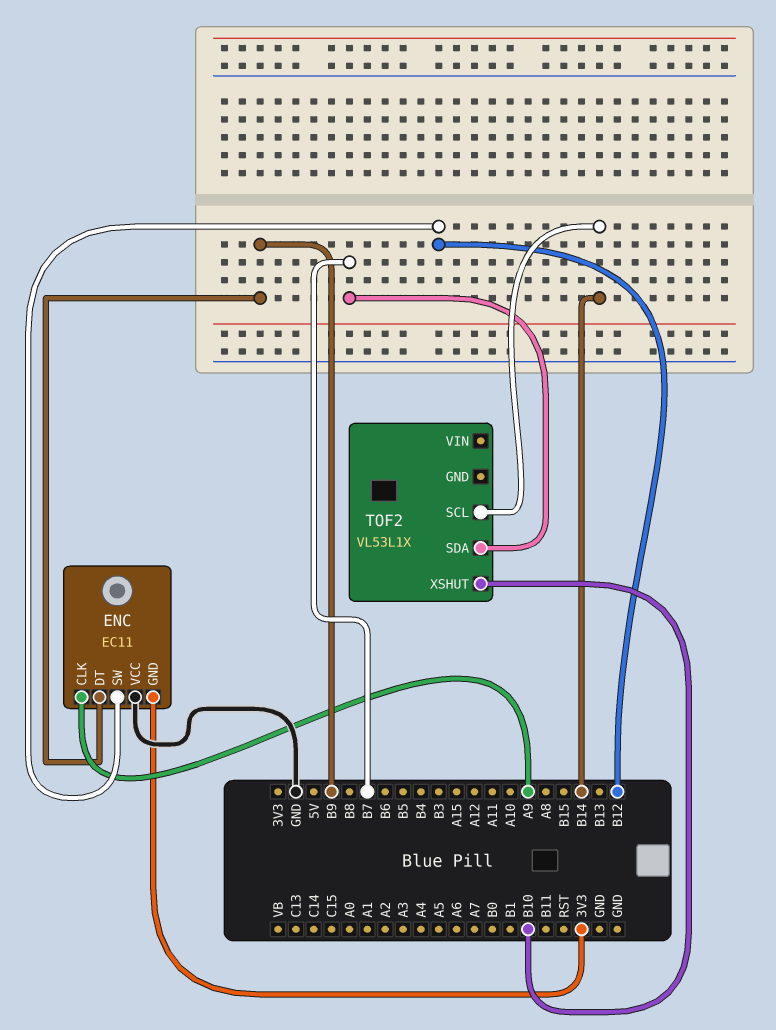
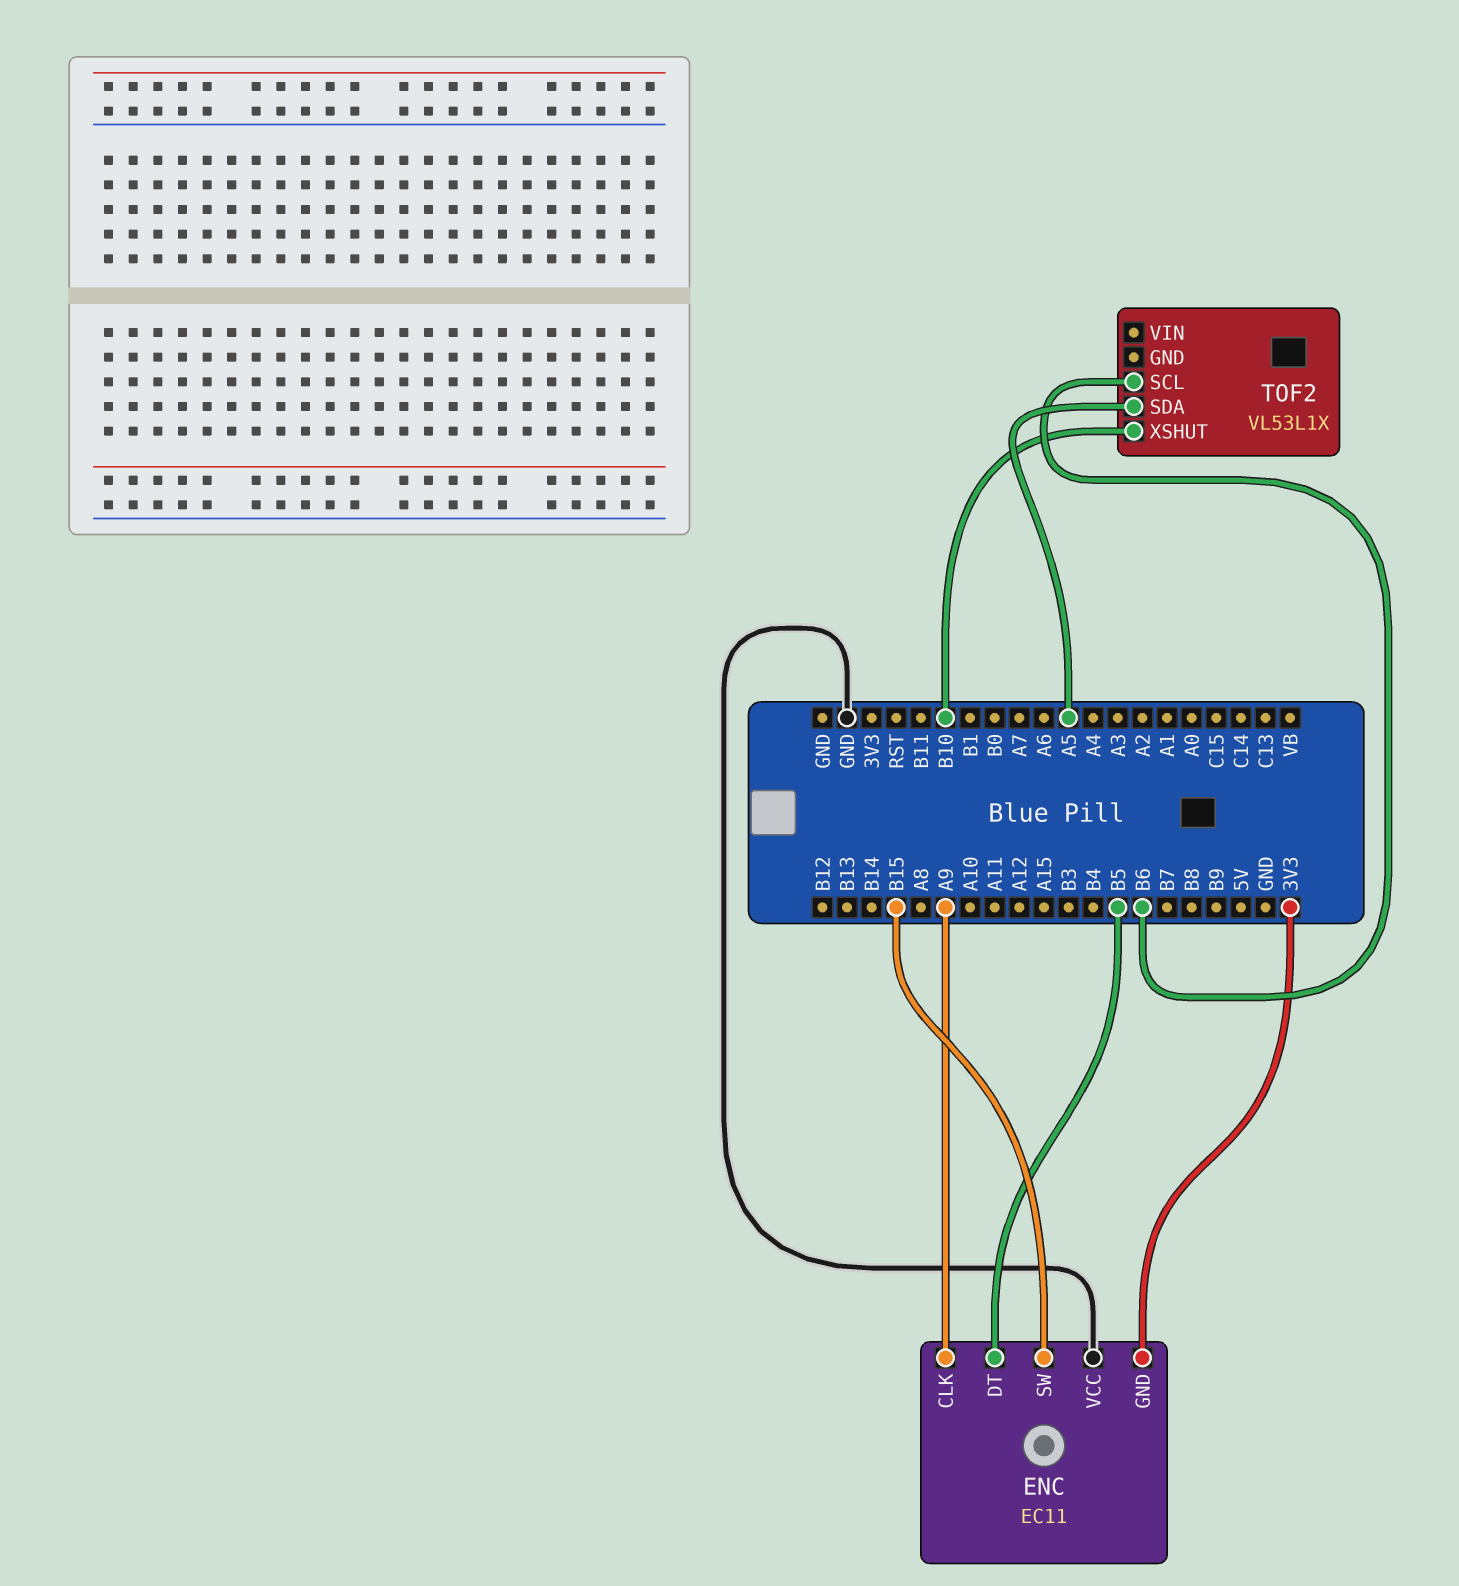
ENC pin DT: B9 -> B5
ENC pin SW: B12 -> B15
TOF2 pin SCL: B14 -> B6
TOF2 pin SDA: B7 -> A5

